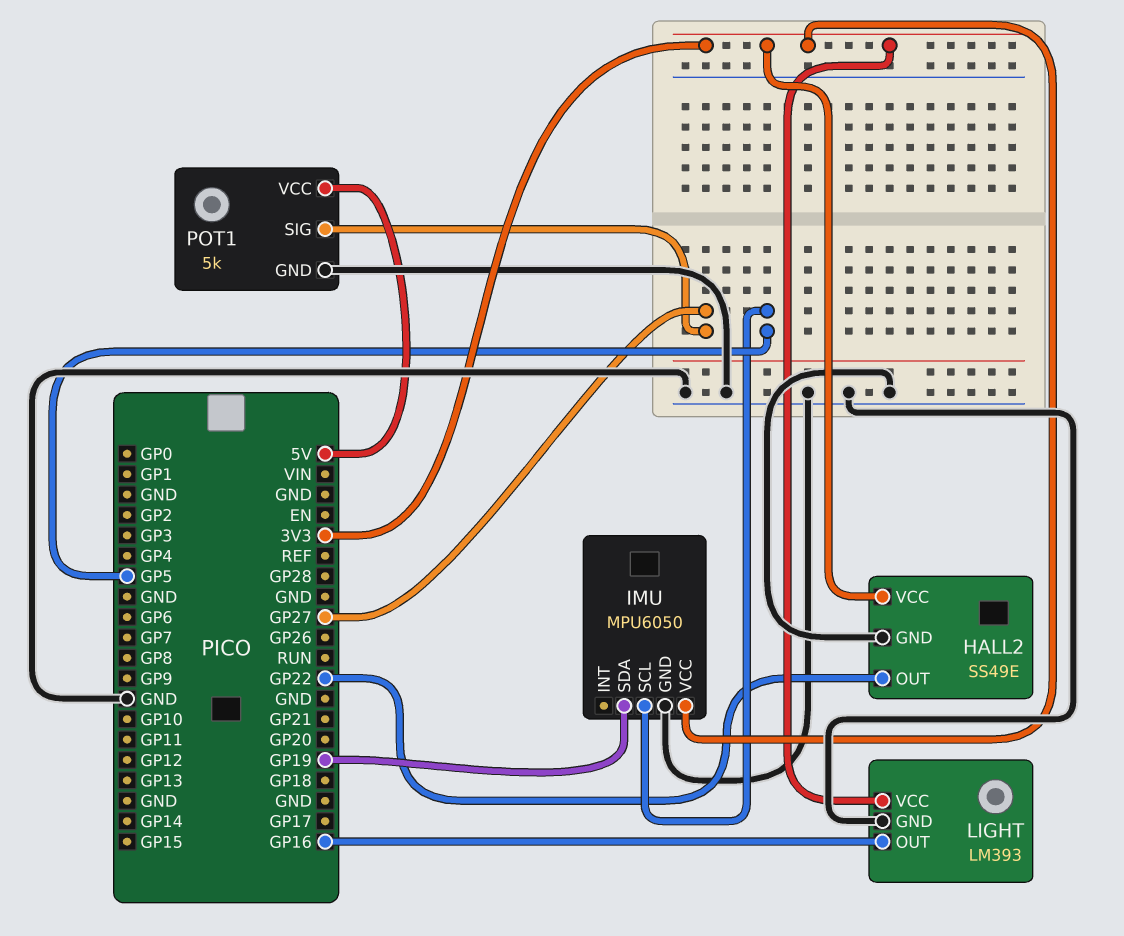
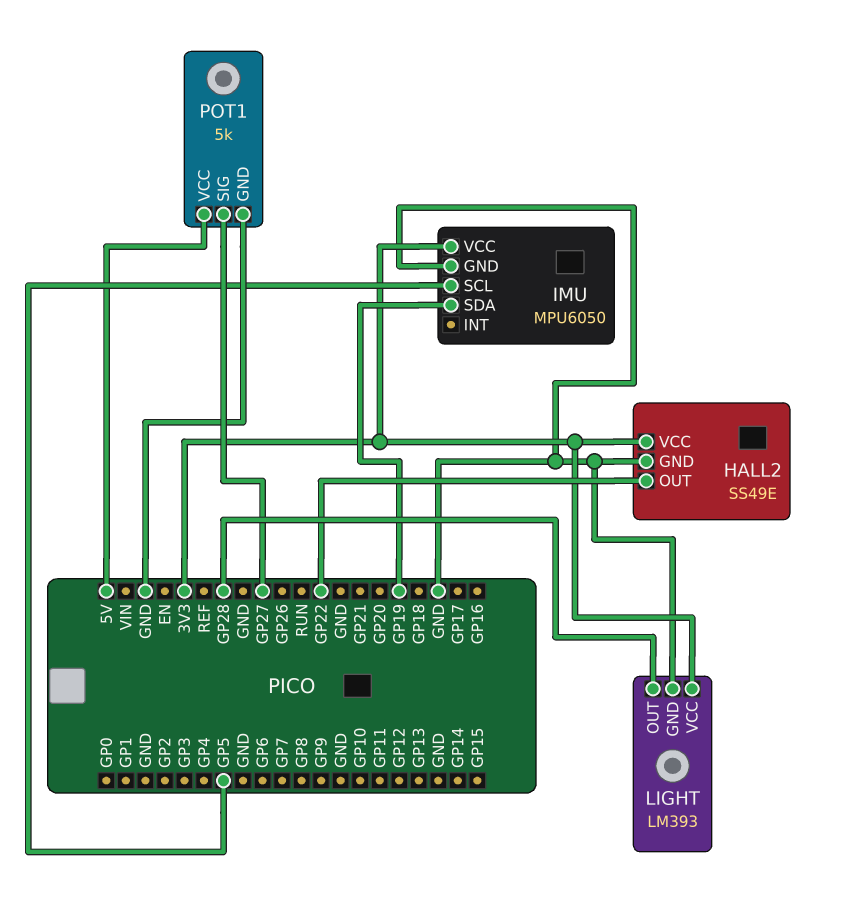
LIGHT pin OUT: GP16 -> GP28

